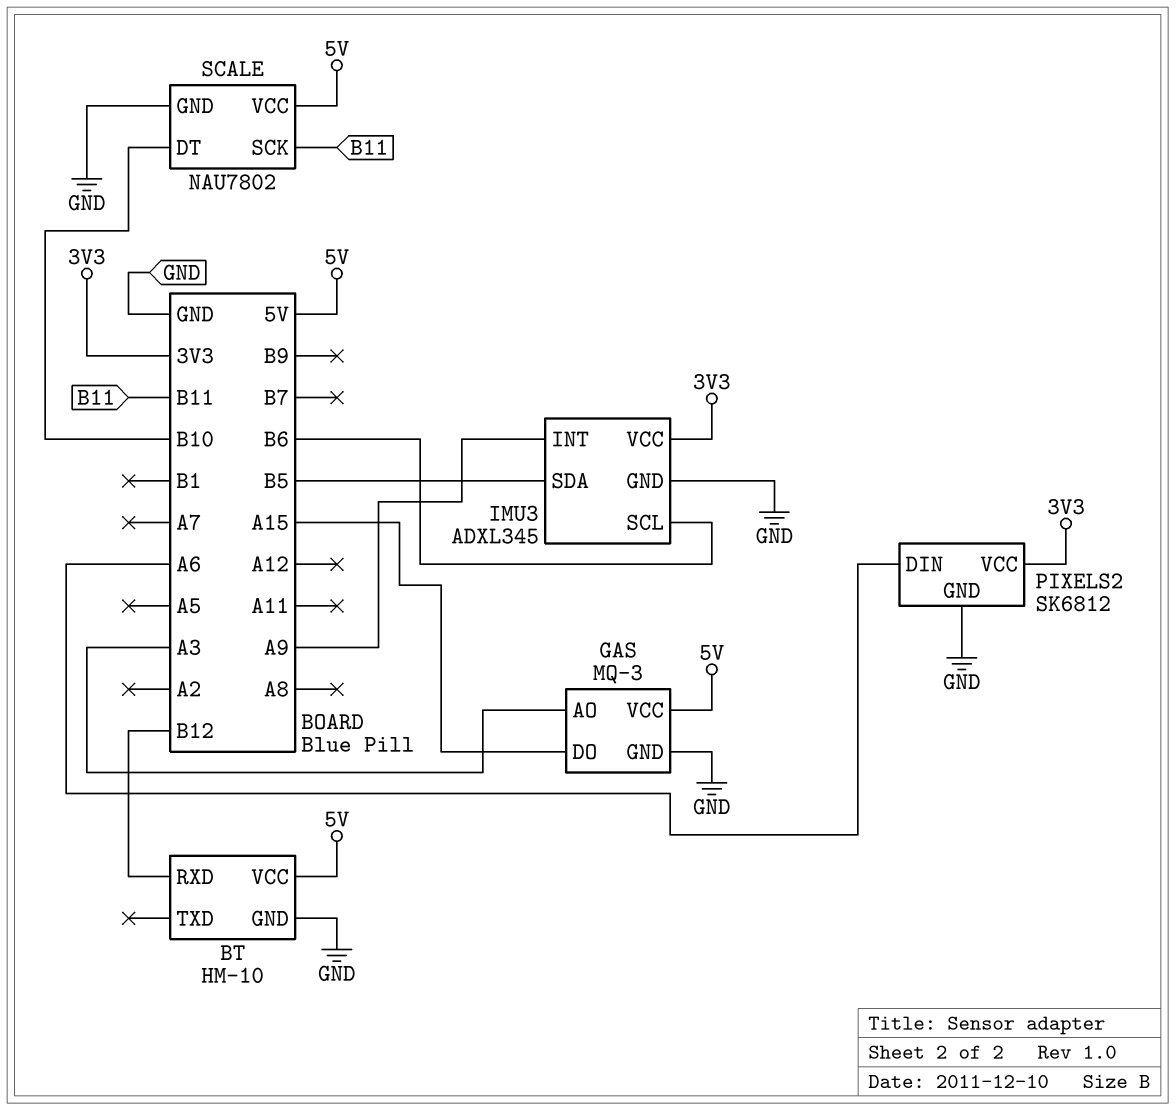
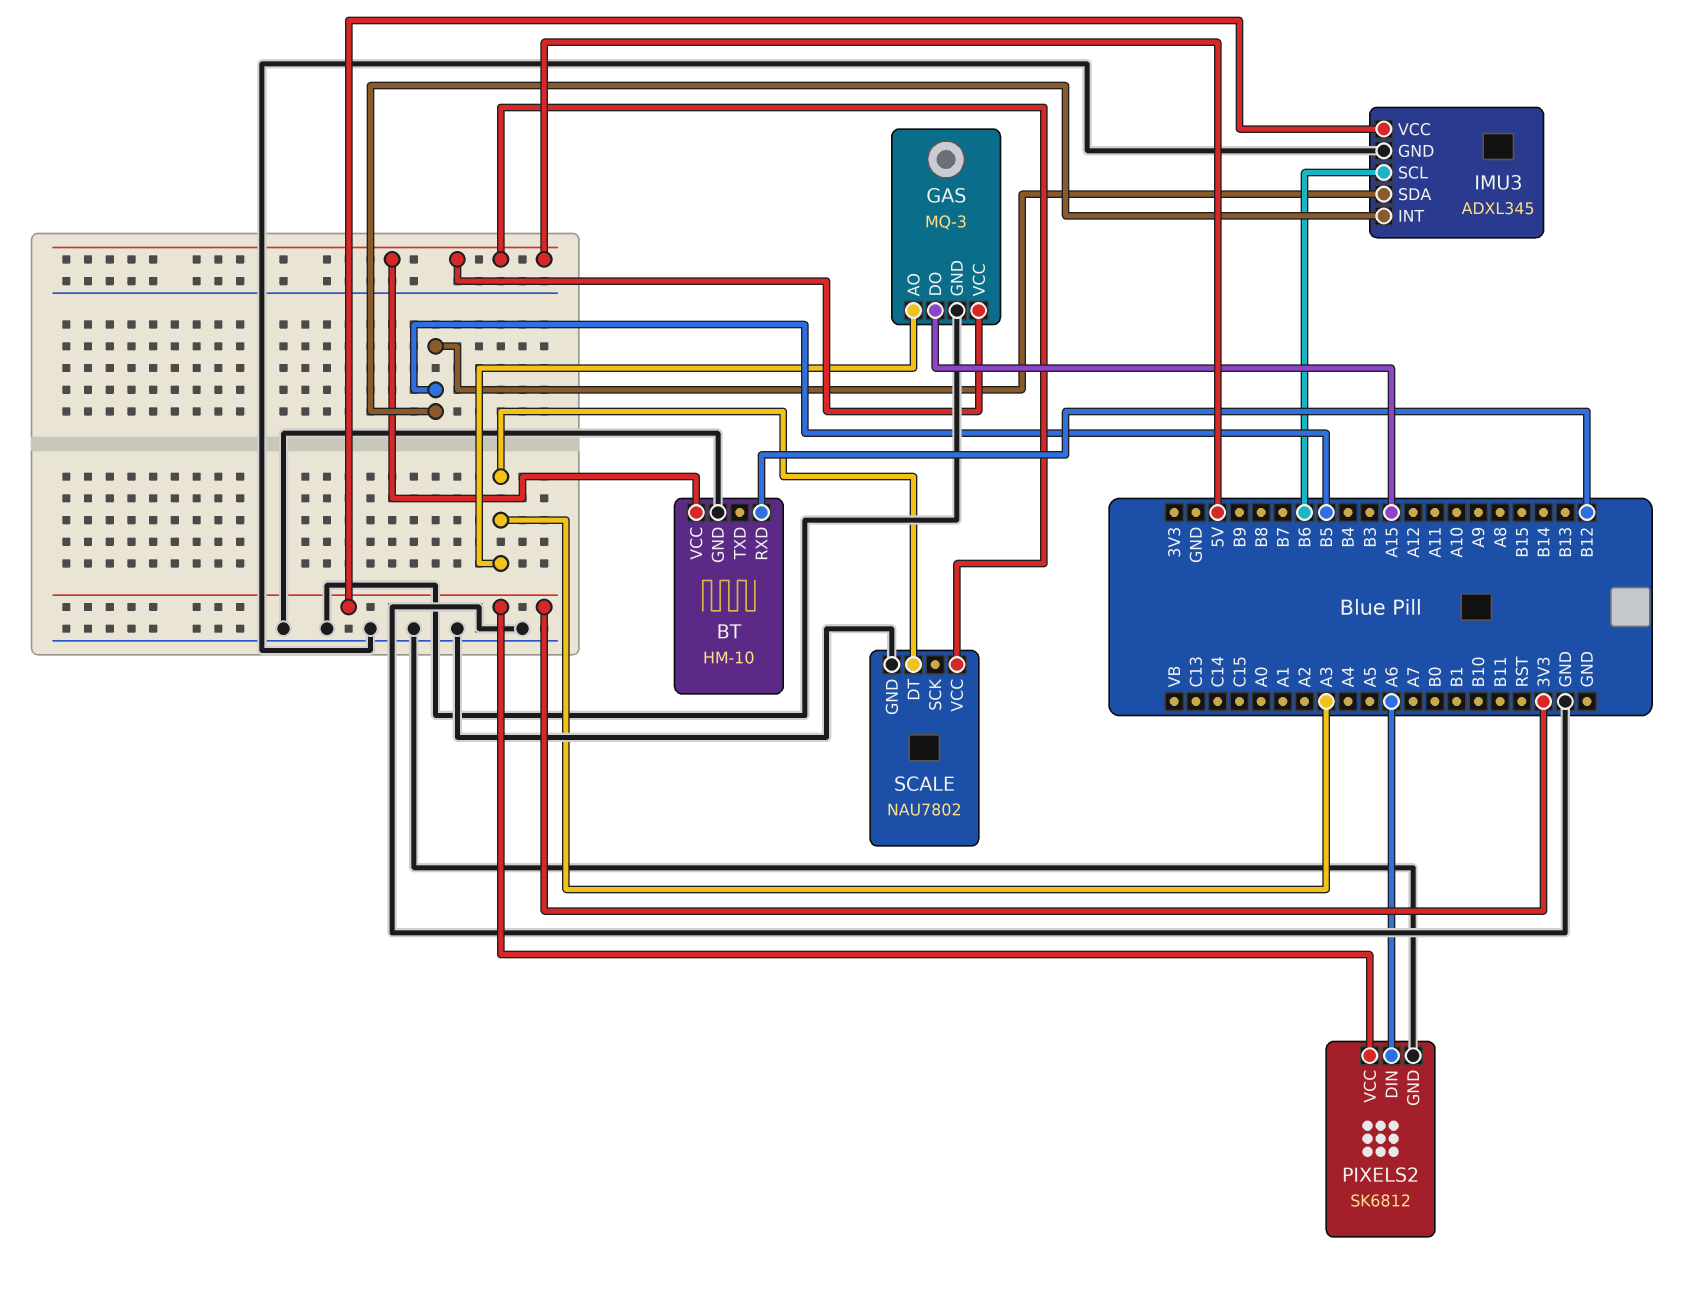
IMU3 pin INT: A9 -> B5
SCALE pin DT: B10 -> A3
SCALE pin SCK: B11 -> none

